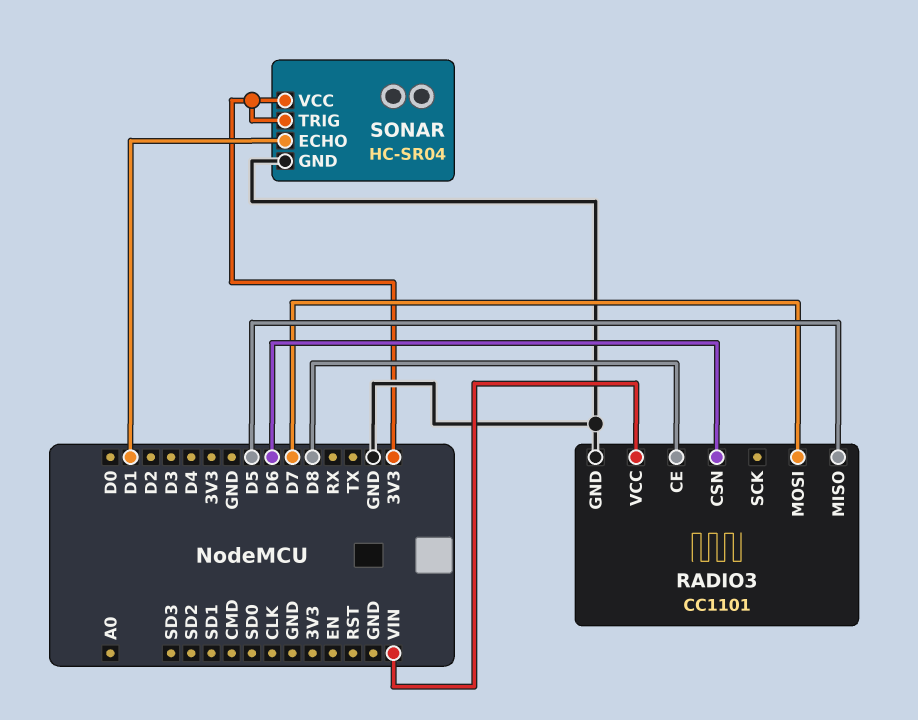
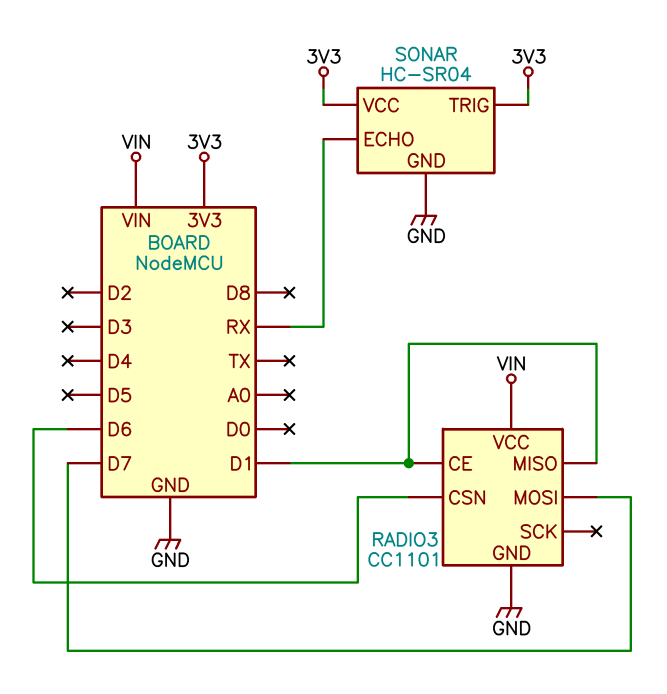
RADIO3 pin CE: D8 -> D1
RADIO3 pin MISO: D5 -> D1
SONAR pin ECHO: D1 -> RX

